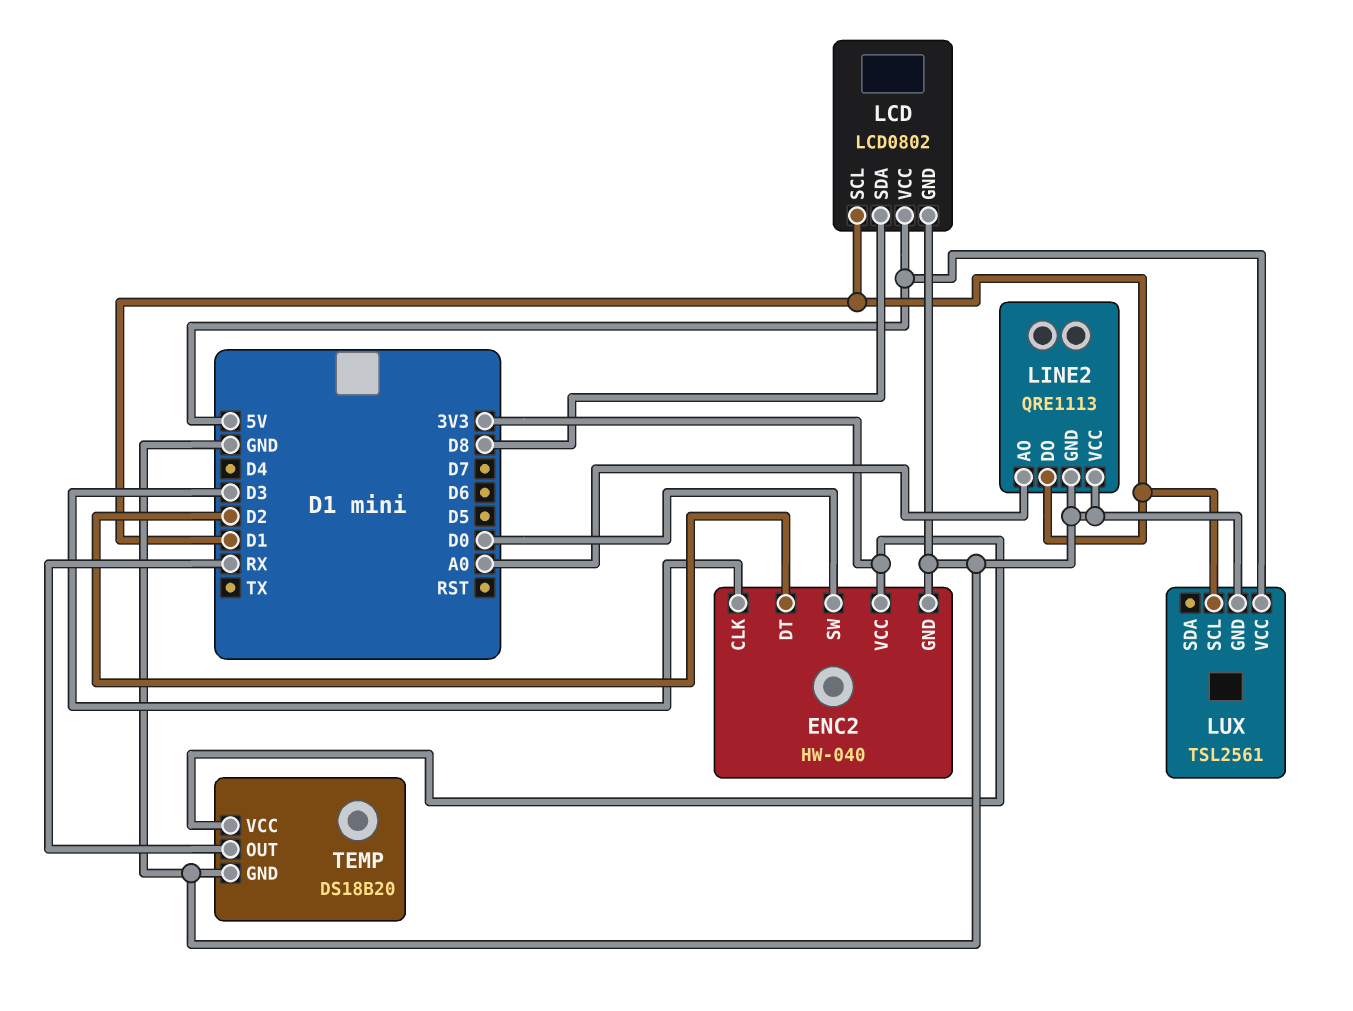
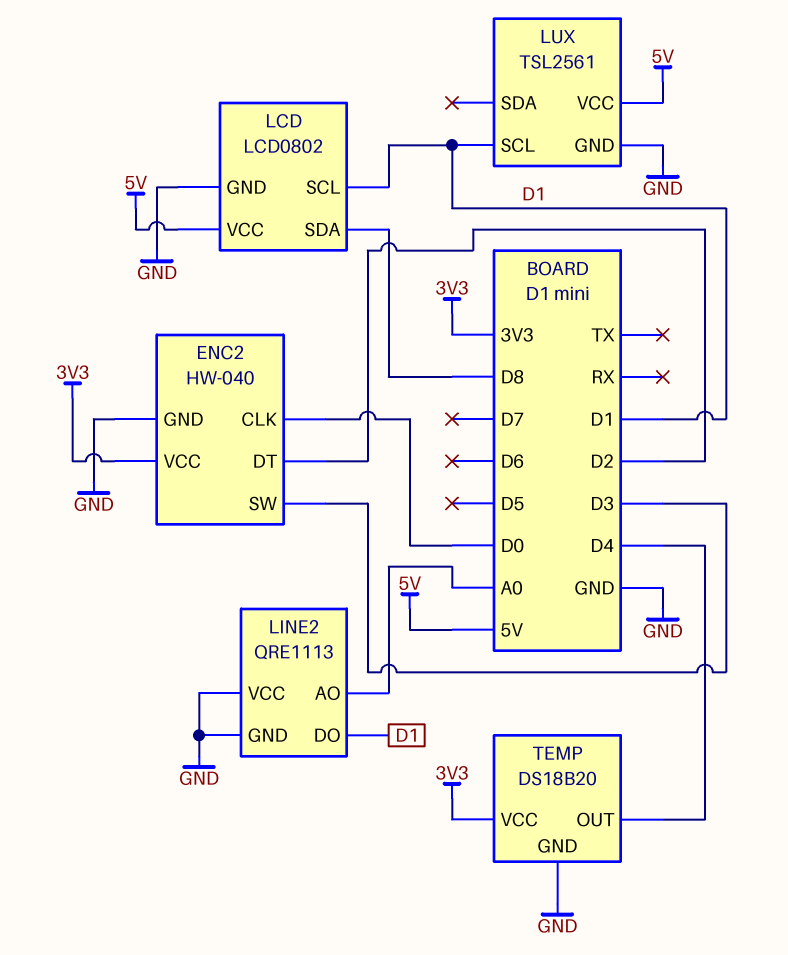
ENC2 pin CLK: D3 -> D0
ENC2 pin SW: D0 -> D3
TEMP pin OUT: RX -> D4

